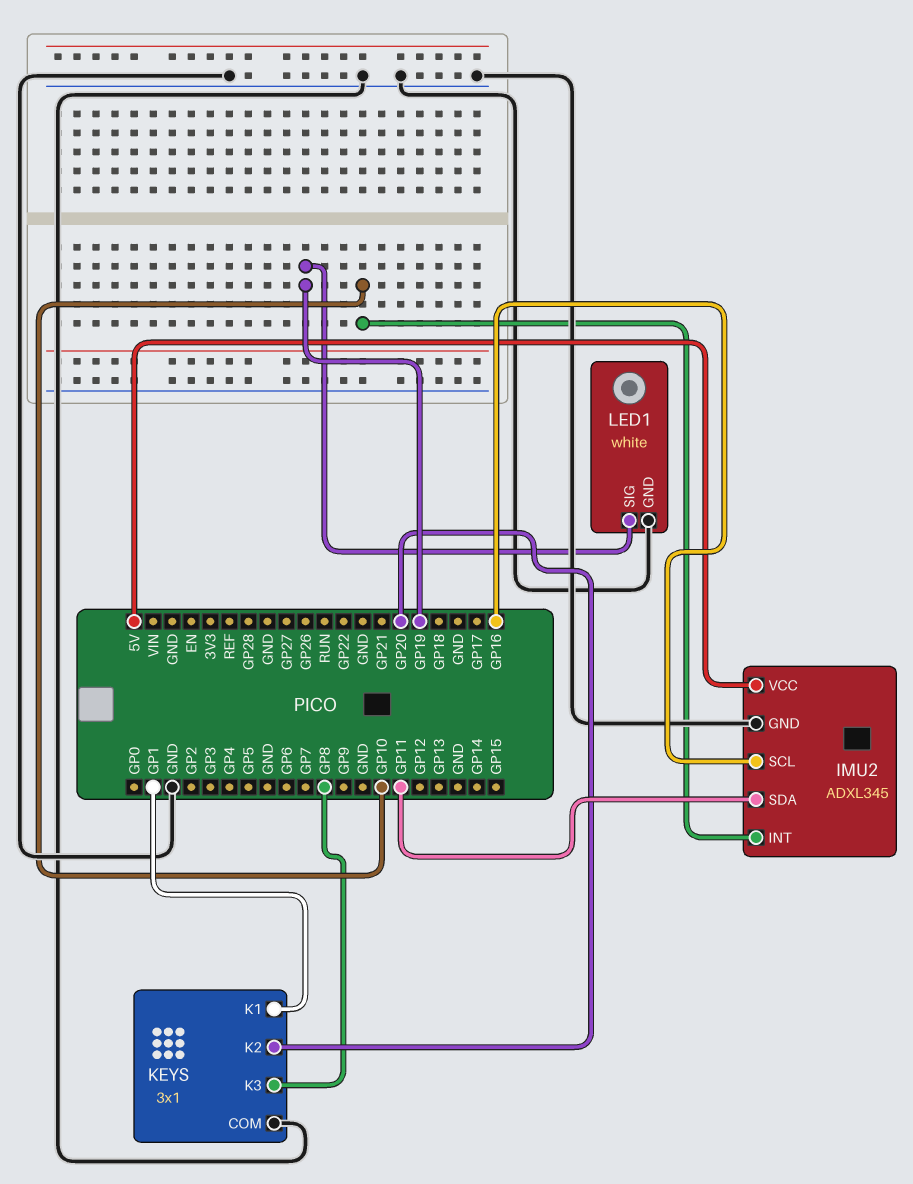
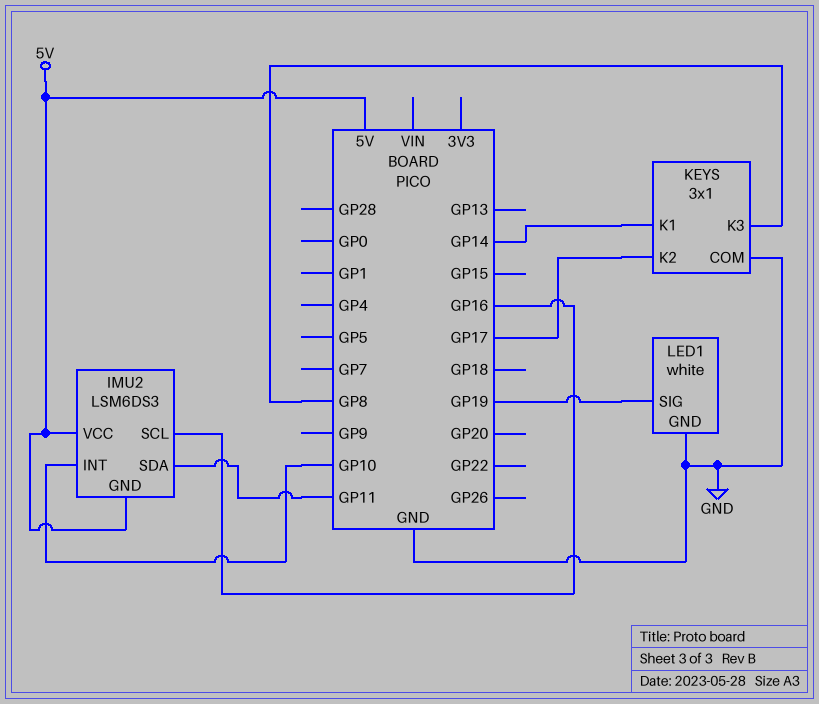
IMU2: ADXL345 -> LSM6DS3
IMU2 pin GND: GND -> 5V
KEYS pin K1: GP1 -> GP14
KEYS pin K2: GP20 -> GP17

